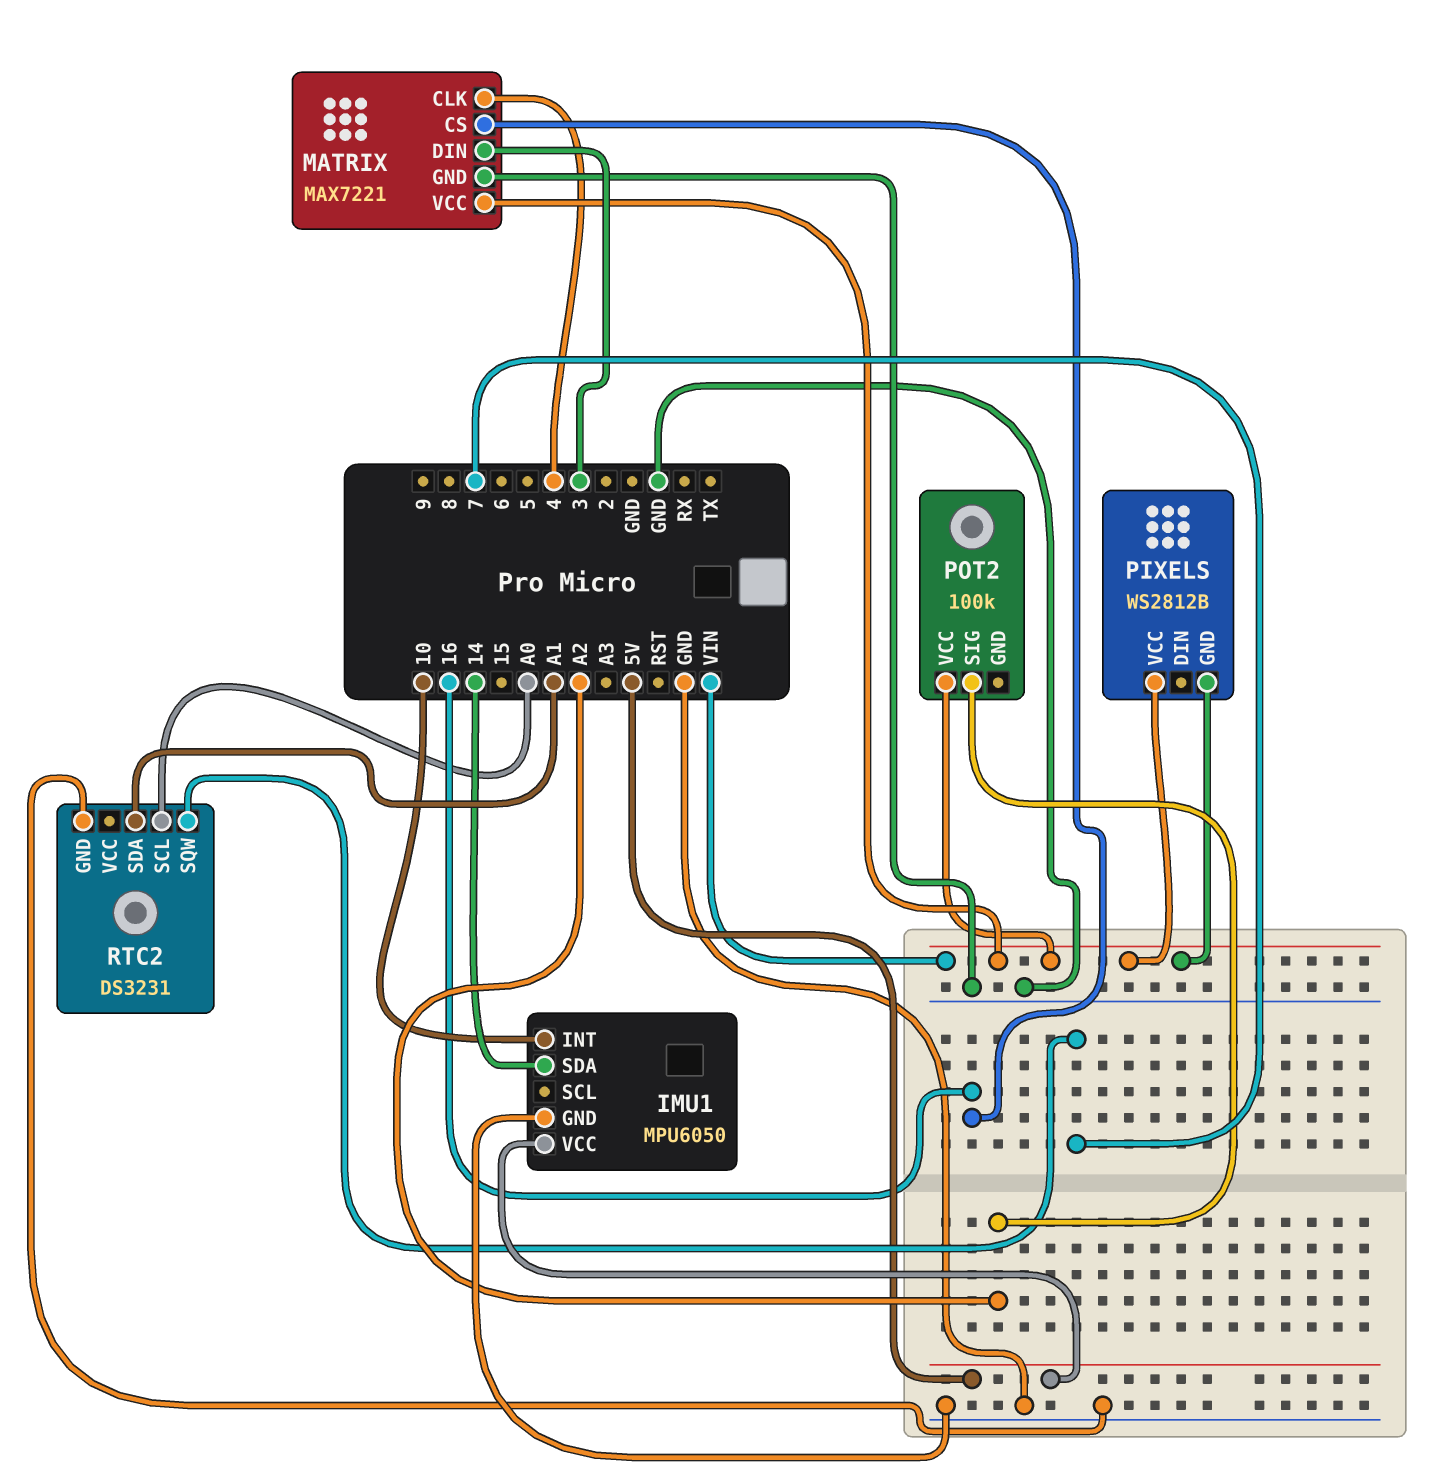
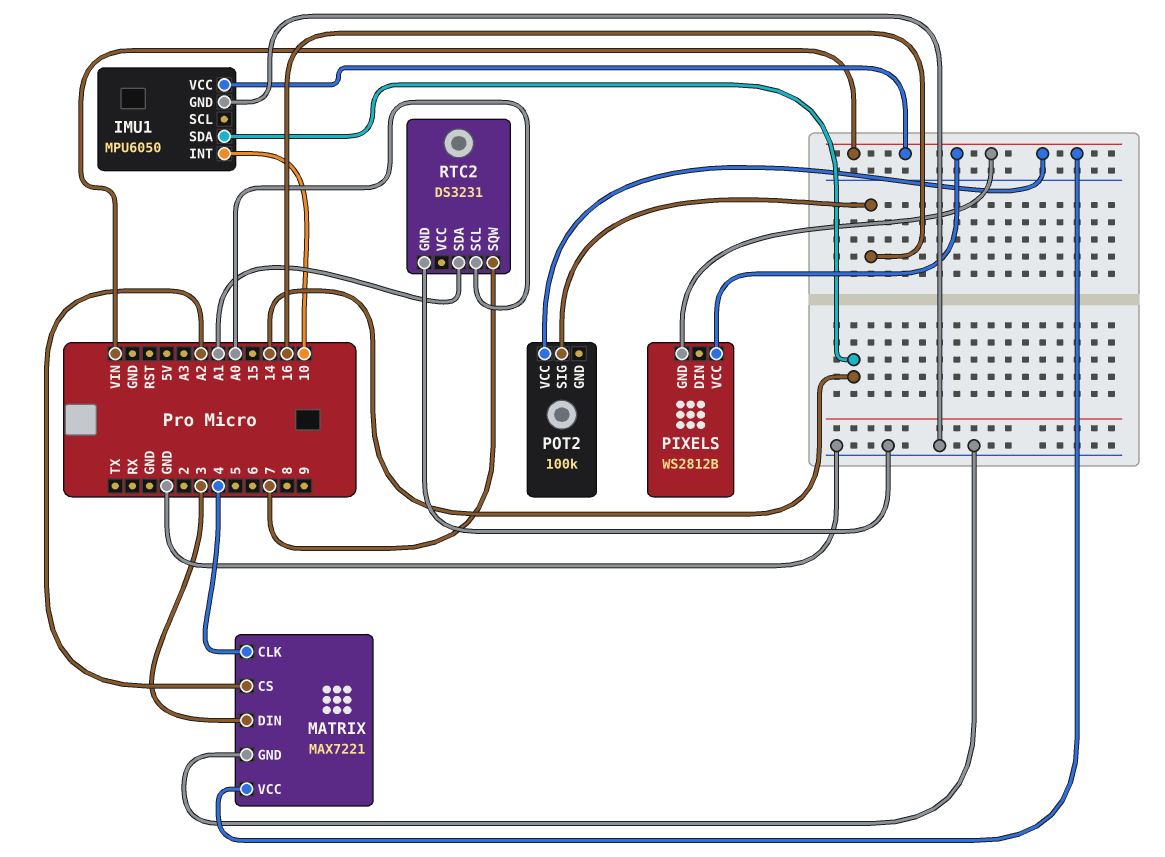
IMU1 pin VCC: 5V -> VIN
MATRIX pin CS: 16 -> A2
POT2 pin SIG: A2 -> 16

